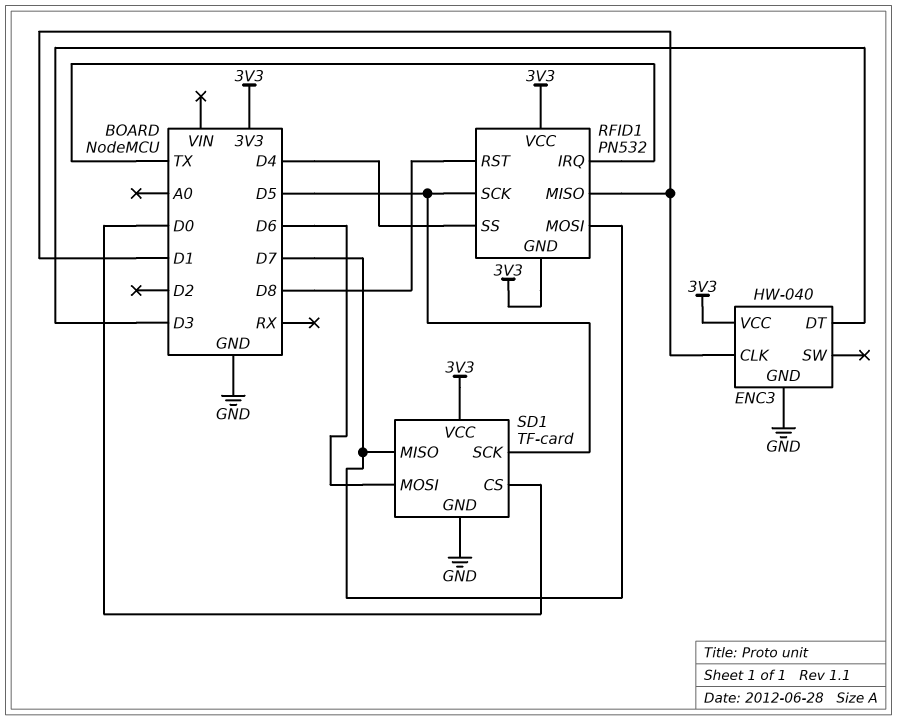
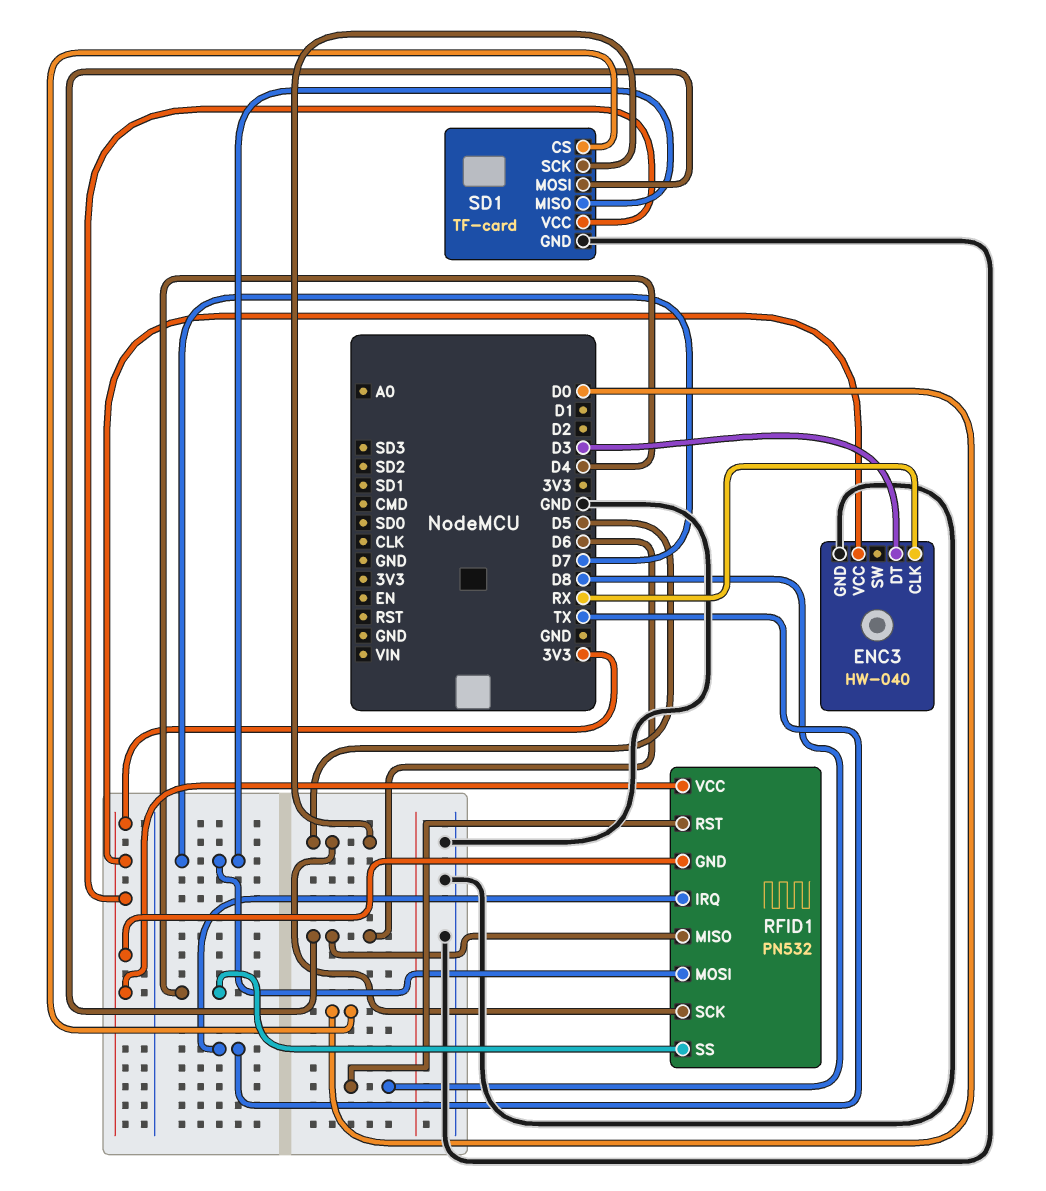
ENC3 pin CLK: D1 -> RX
RFID1 pin MISO: D1 -> D6

